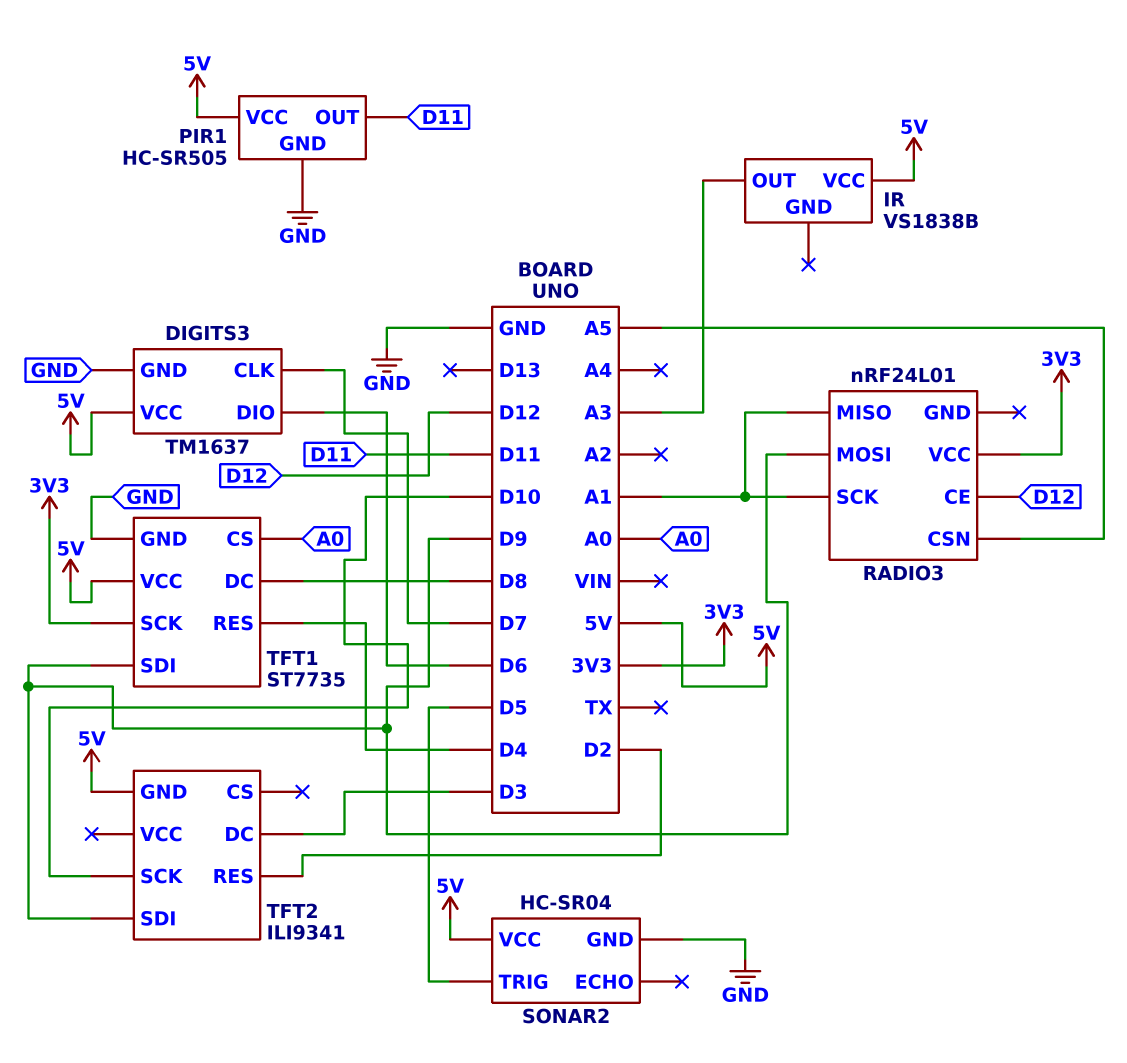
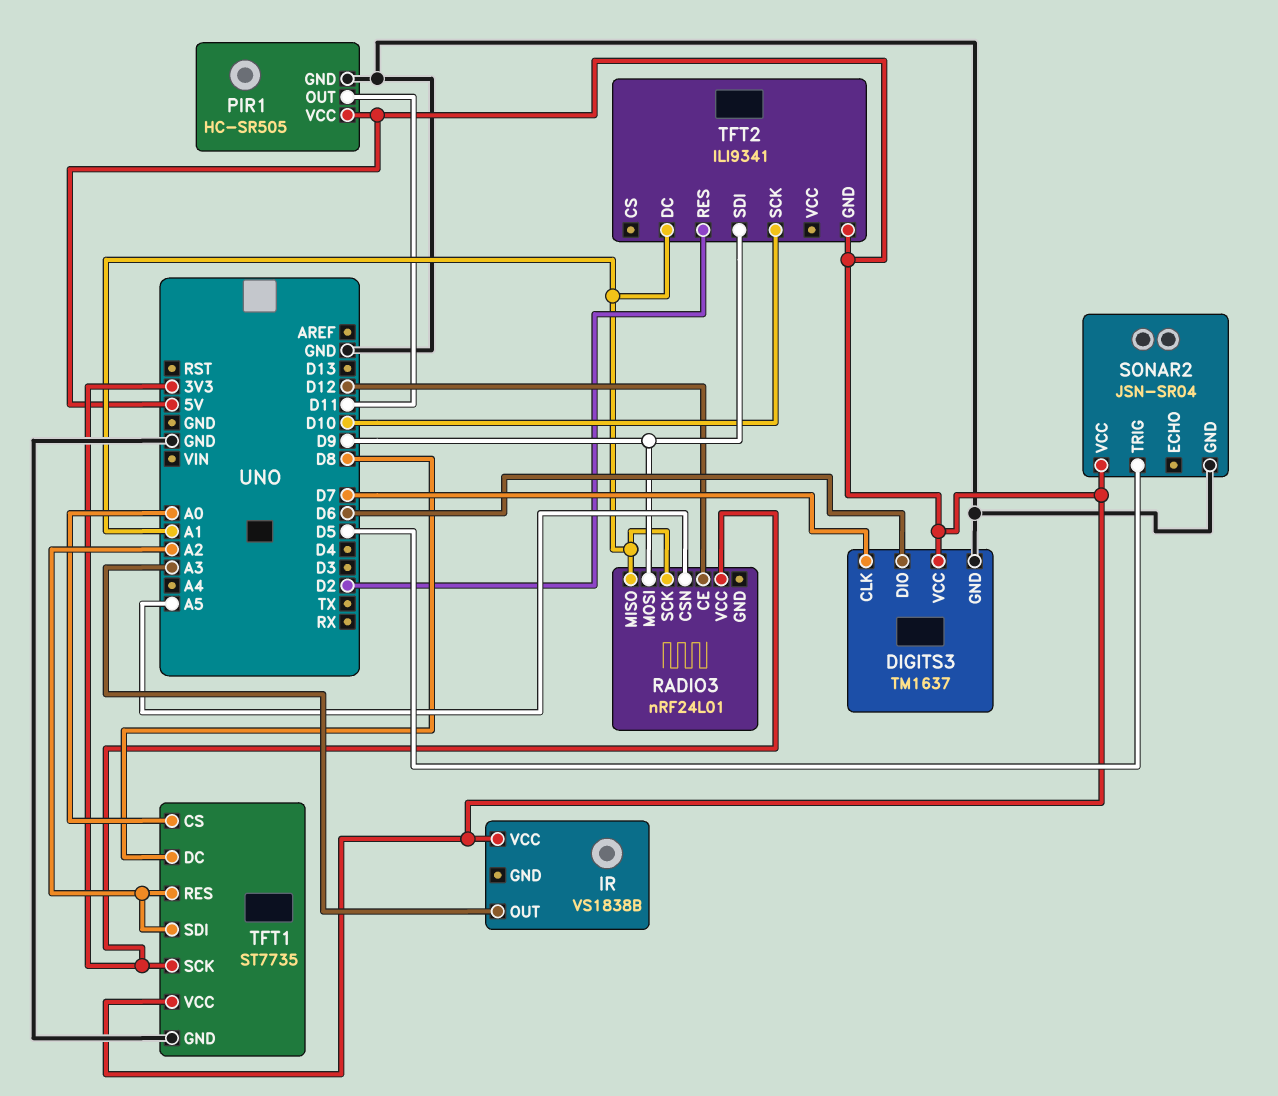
SONAR2: HC-SR04 -> JSN-SR04
TFT1 pin RES: D4 -> A2
TFT1 pin SDI: D9 -> A2
TFT2 pin DC: D3 -> A1

